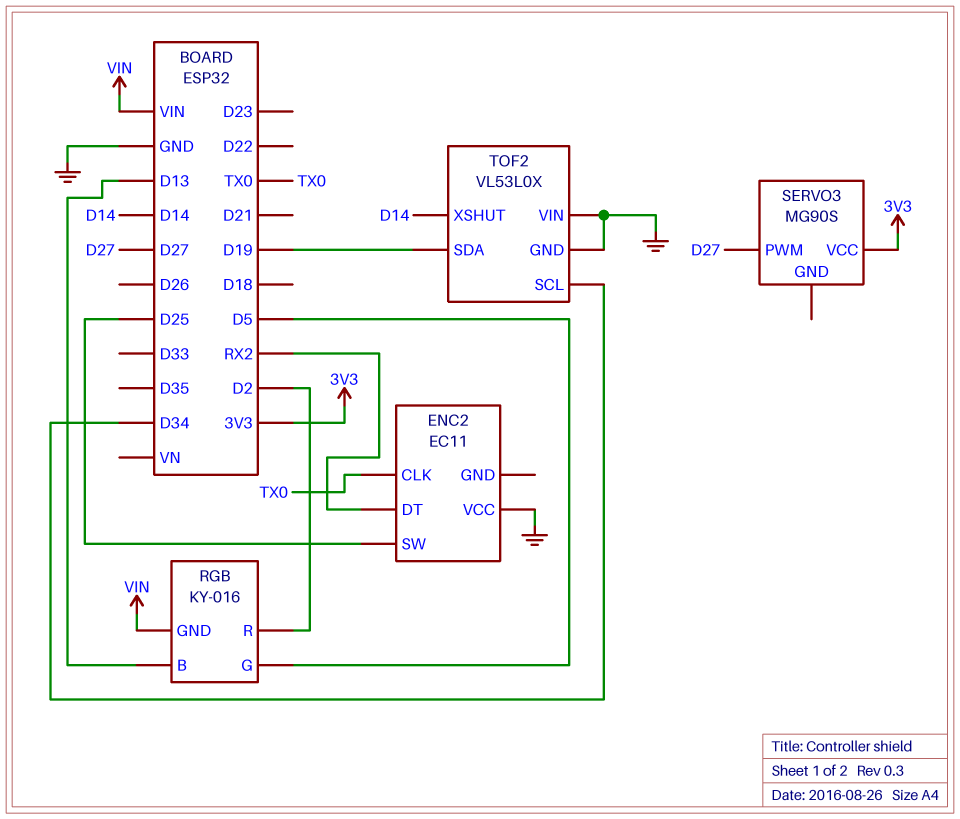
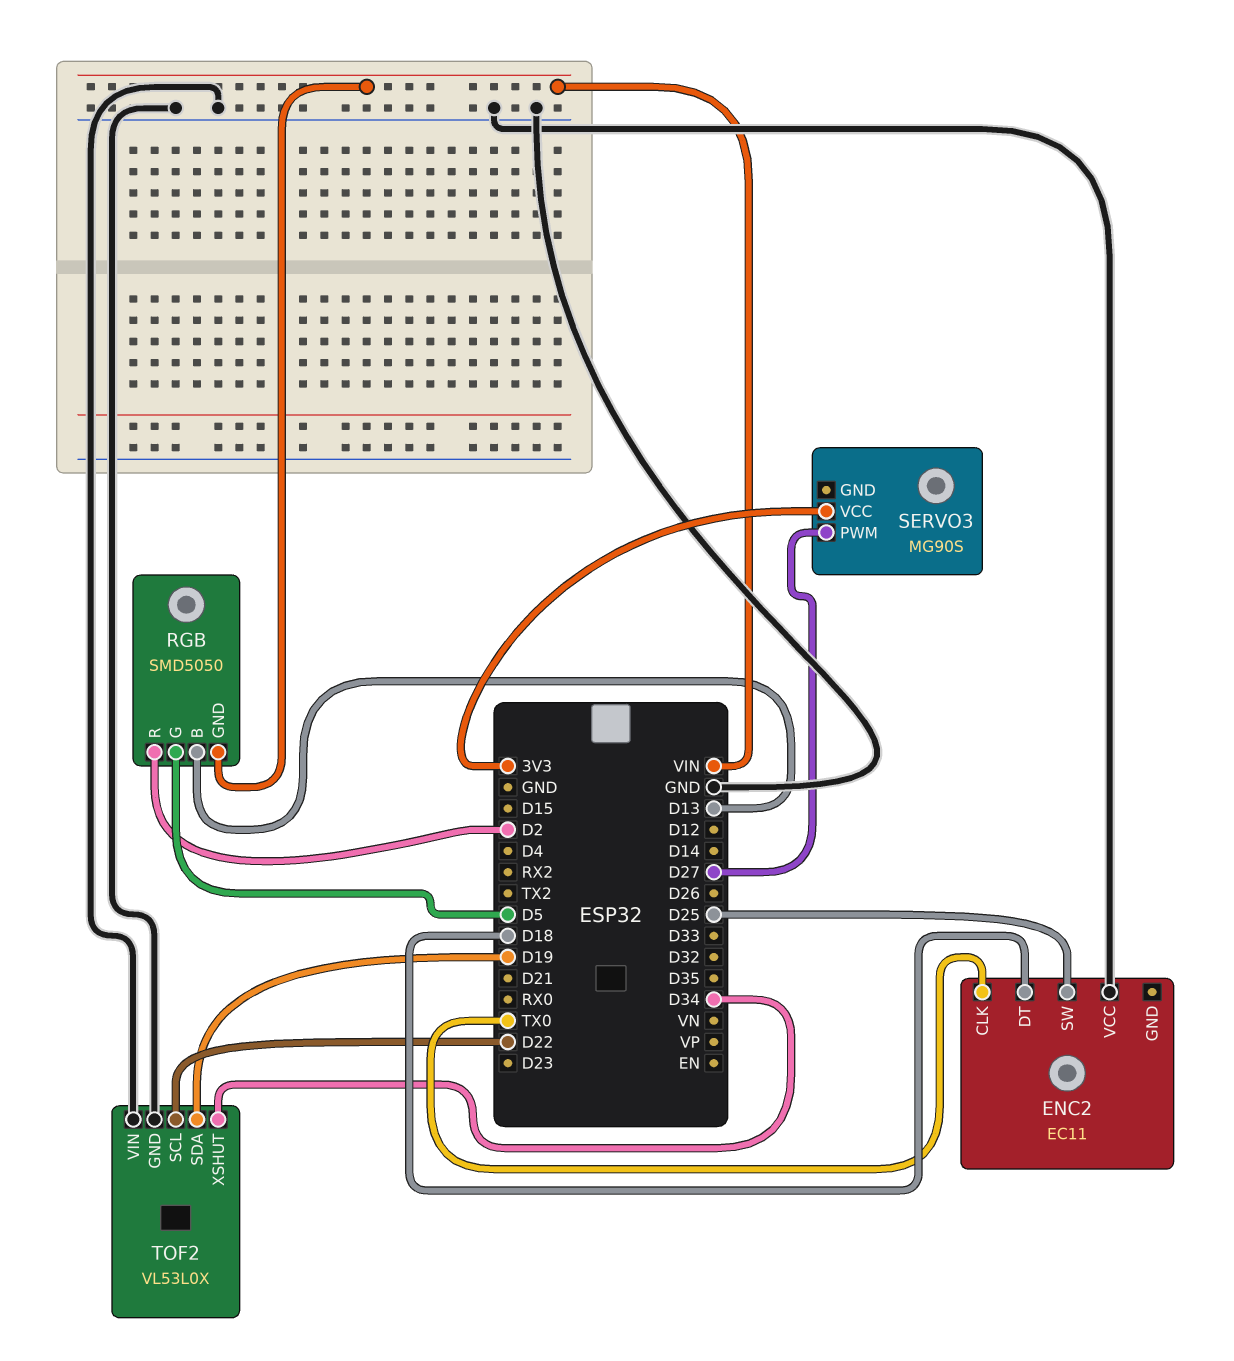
ENC2 pin DT: RX2 -> D18
RGB: KY-016 -> SMD5050
TOF2 pin SCL: D34 -> D22
TOF2 pin XSHUT: D14 -> D34

